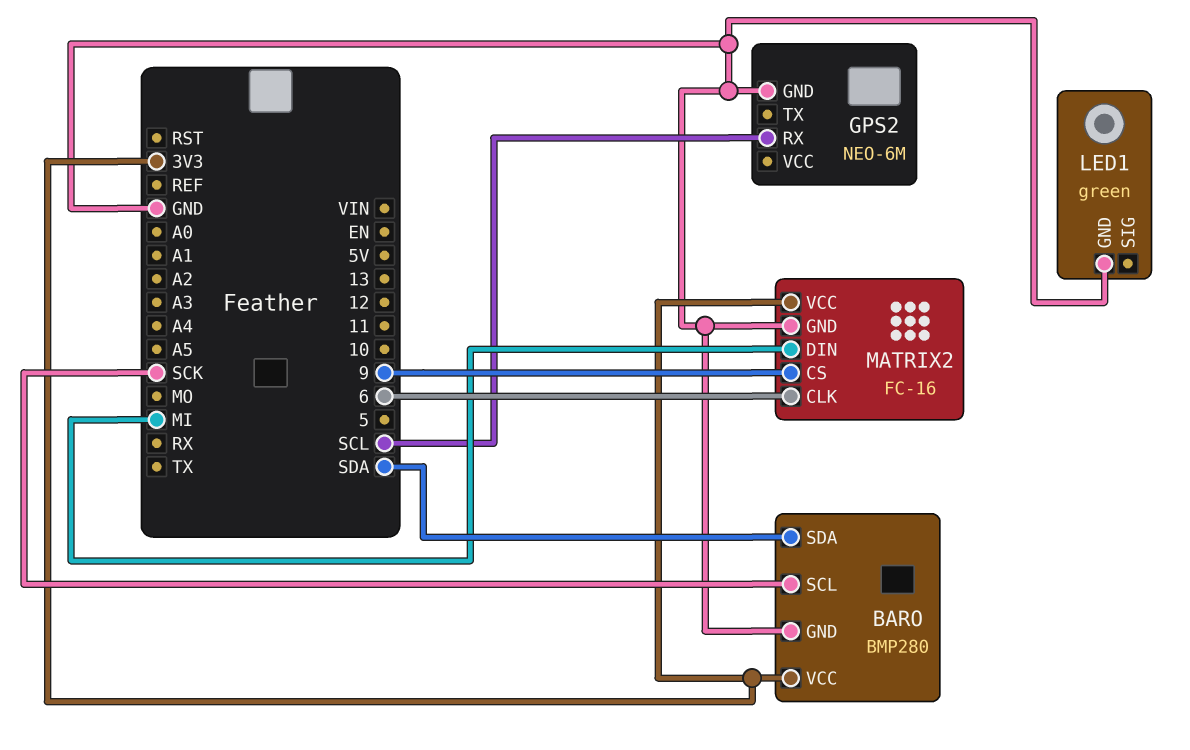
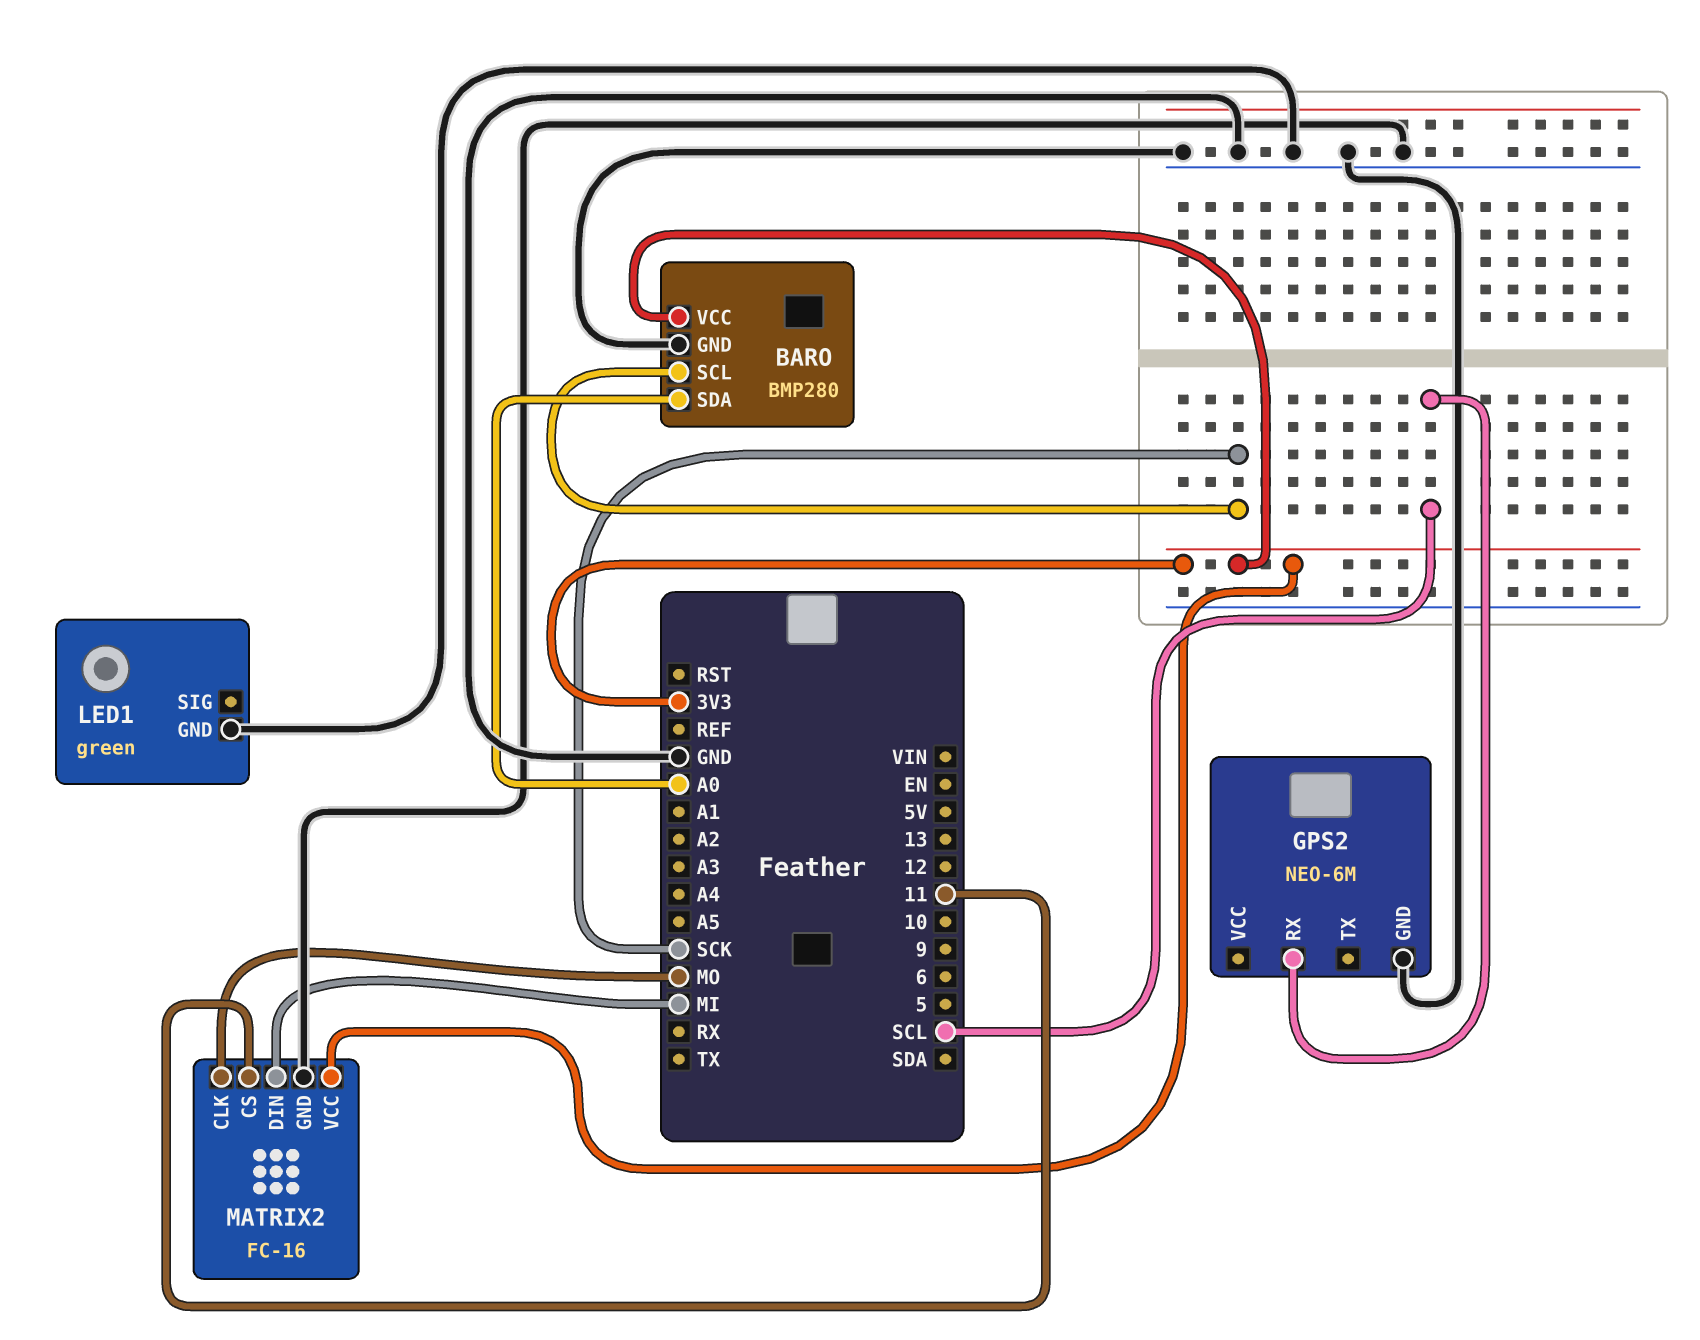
BARO pin SDA: SDA -> A0
MATRIX2 pin CLK: 6 -> MO
MATRIX2 pin CS: 9 -> 11

